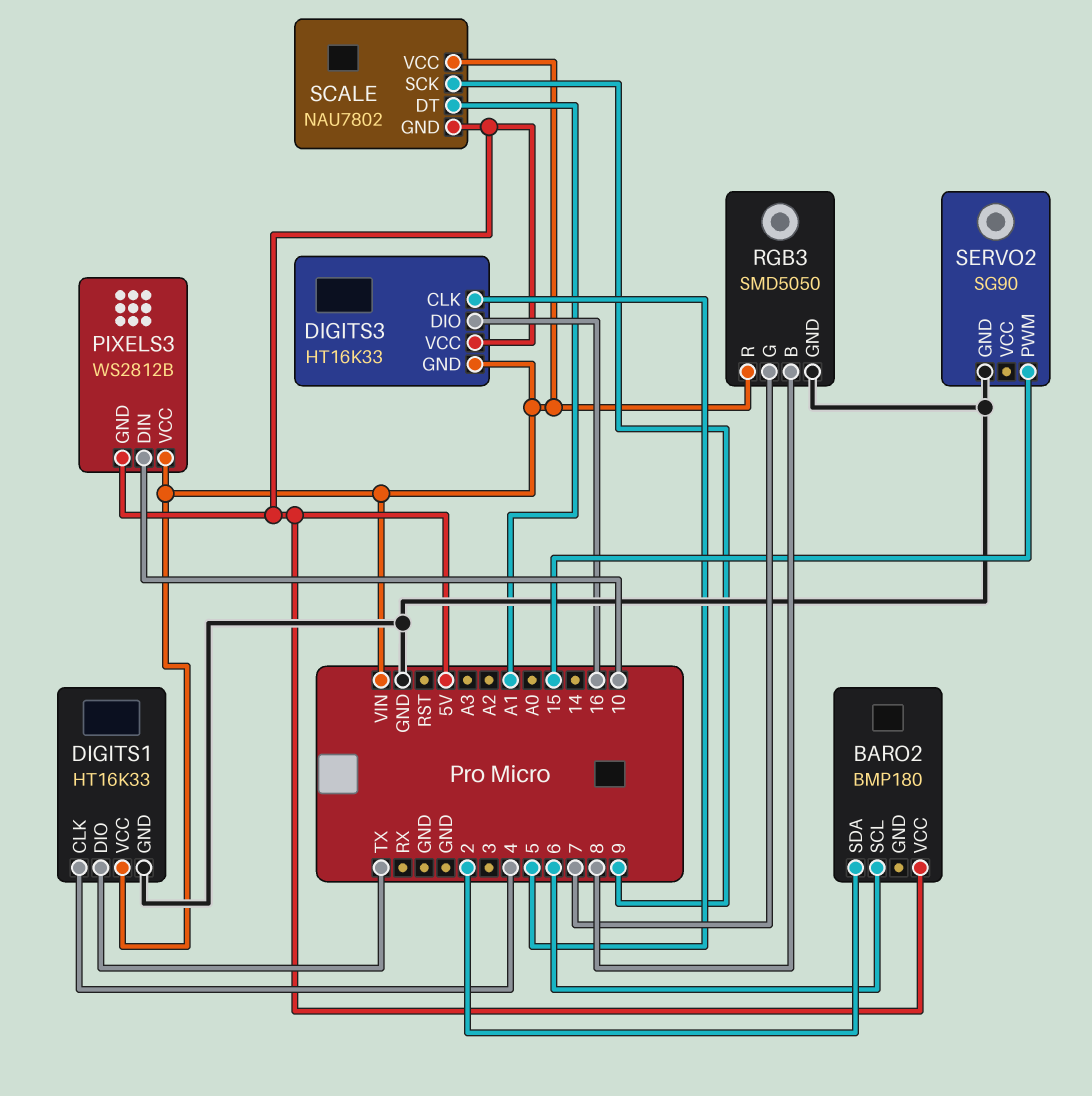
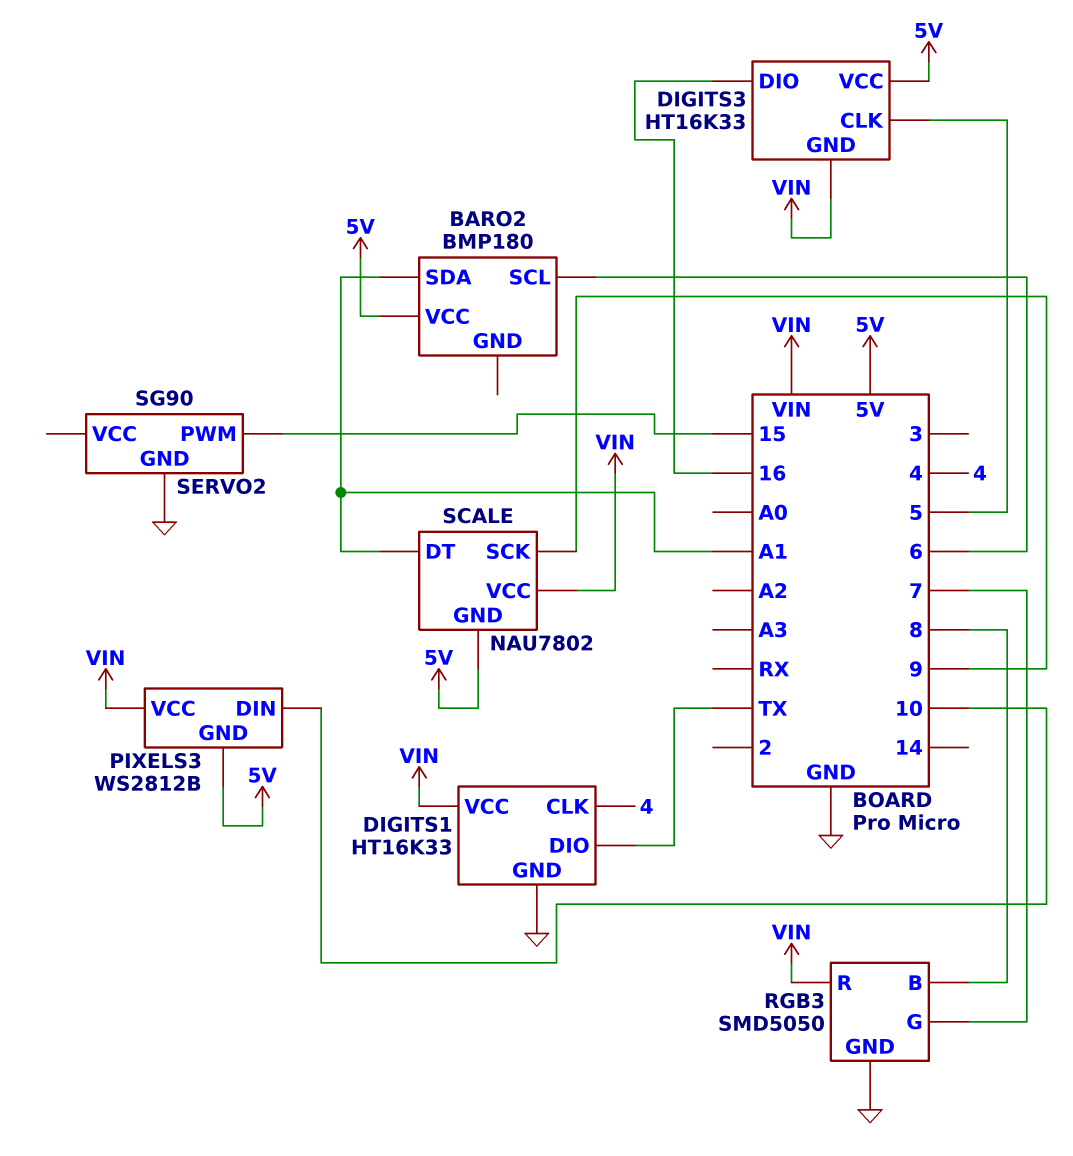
BARO2 pin SDA: 2 -> A1

